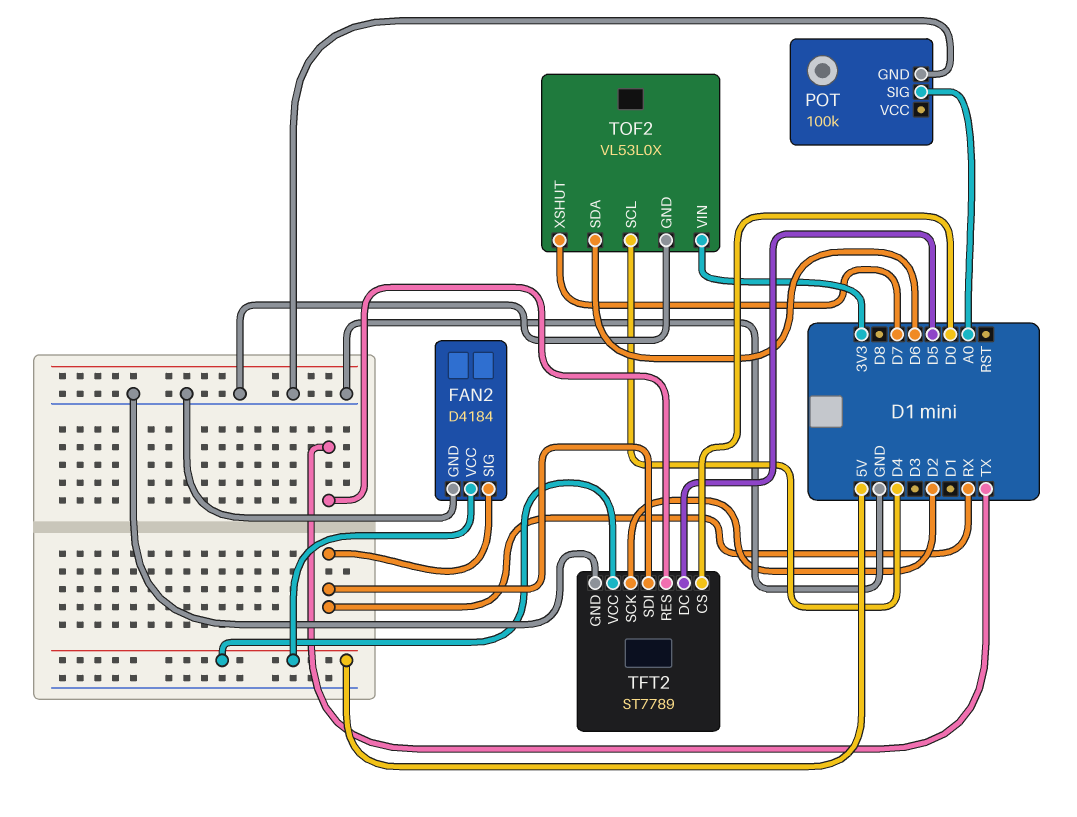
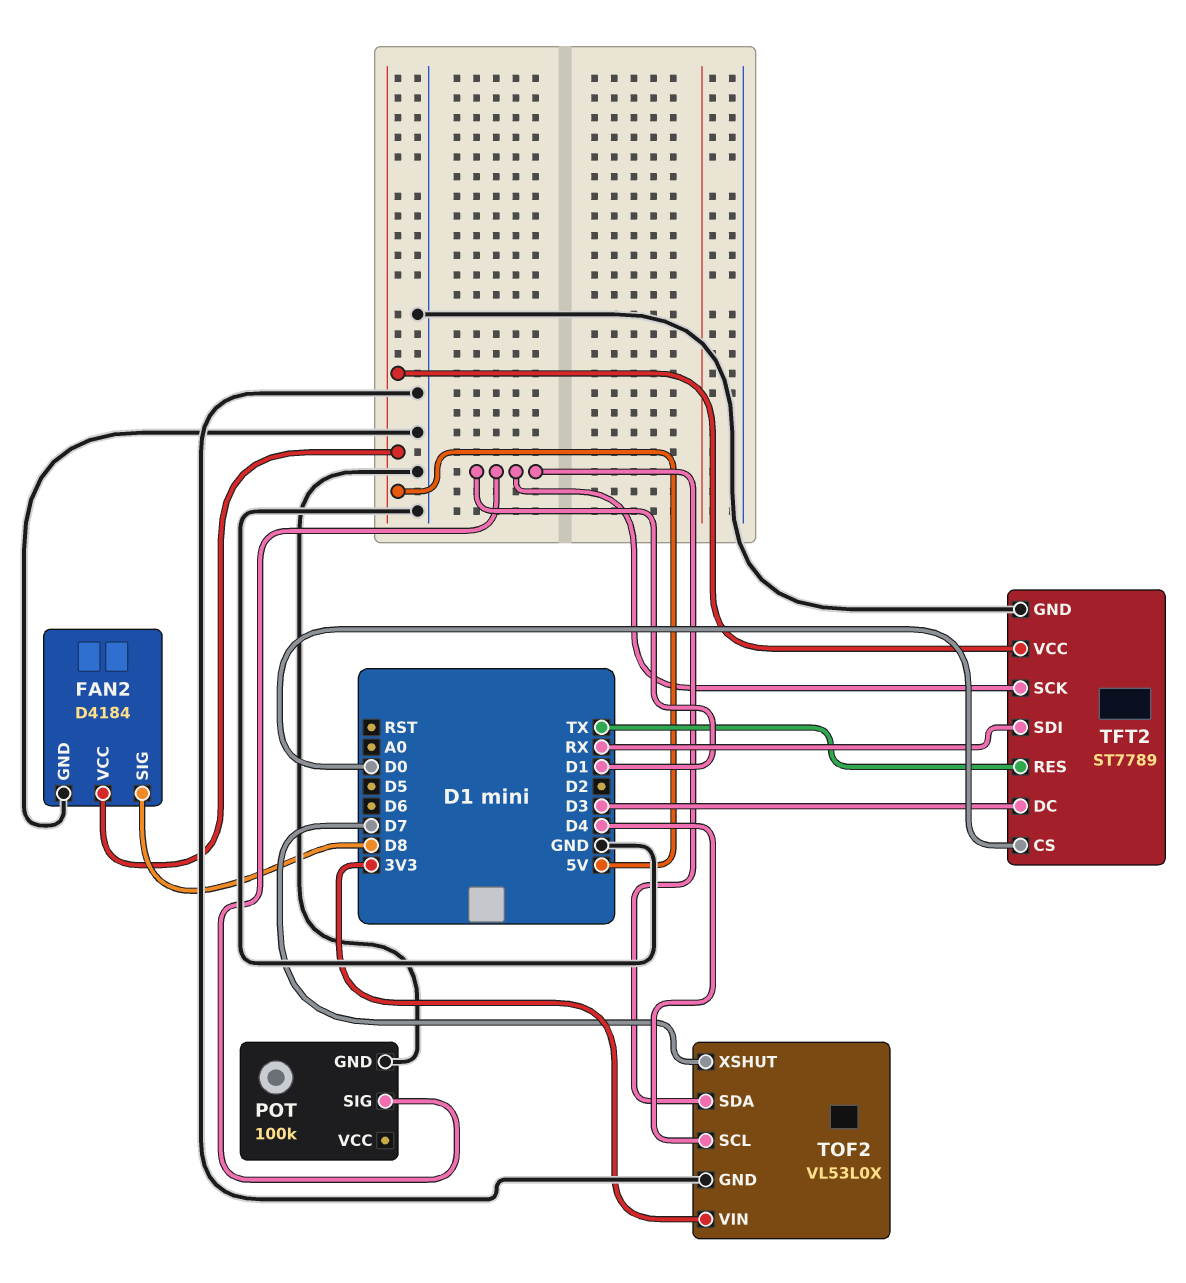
FAN2 pin SIG: RX -> D8
POT pin SIG: A0 -> D1
TFT2 pin DC: D5 -> D3
TFT2 pin SCK: D2 -> D1
TOF2 pin SDA: D6 -> D1

